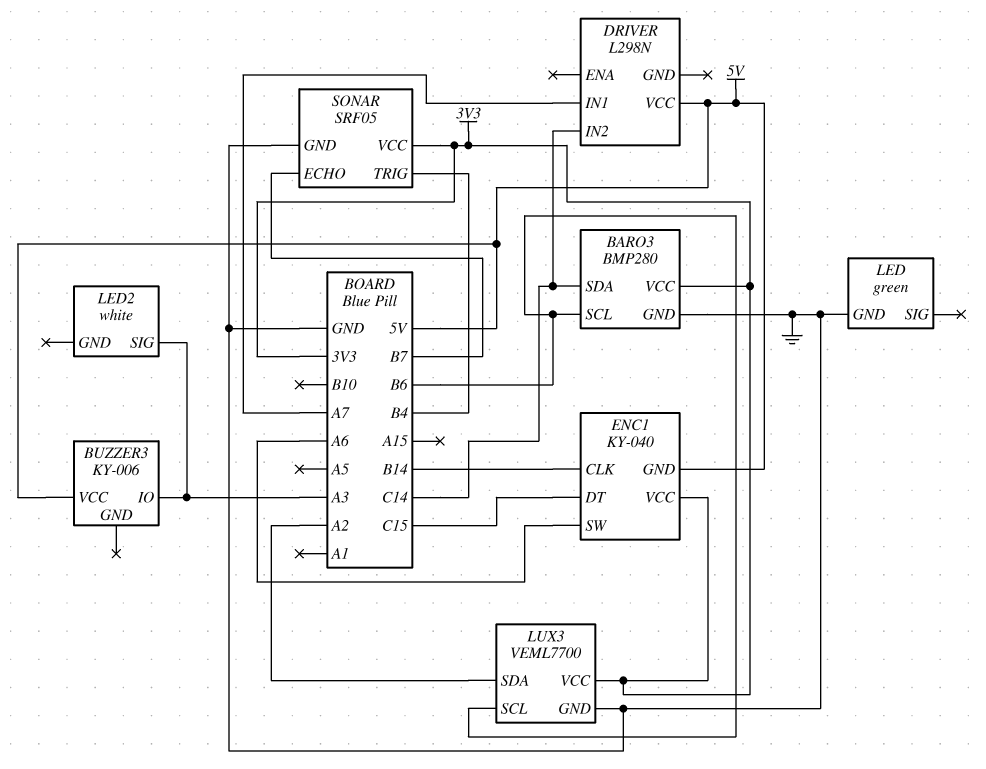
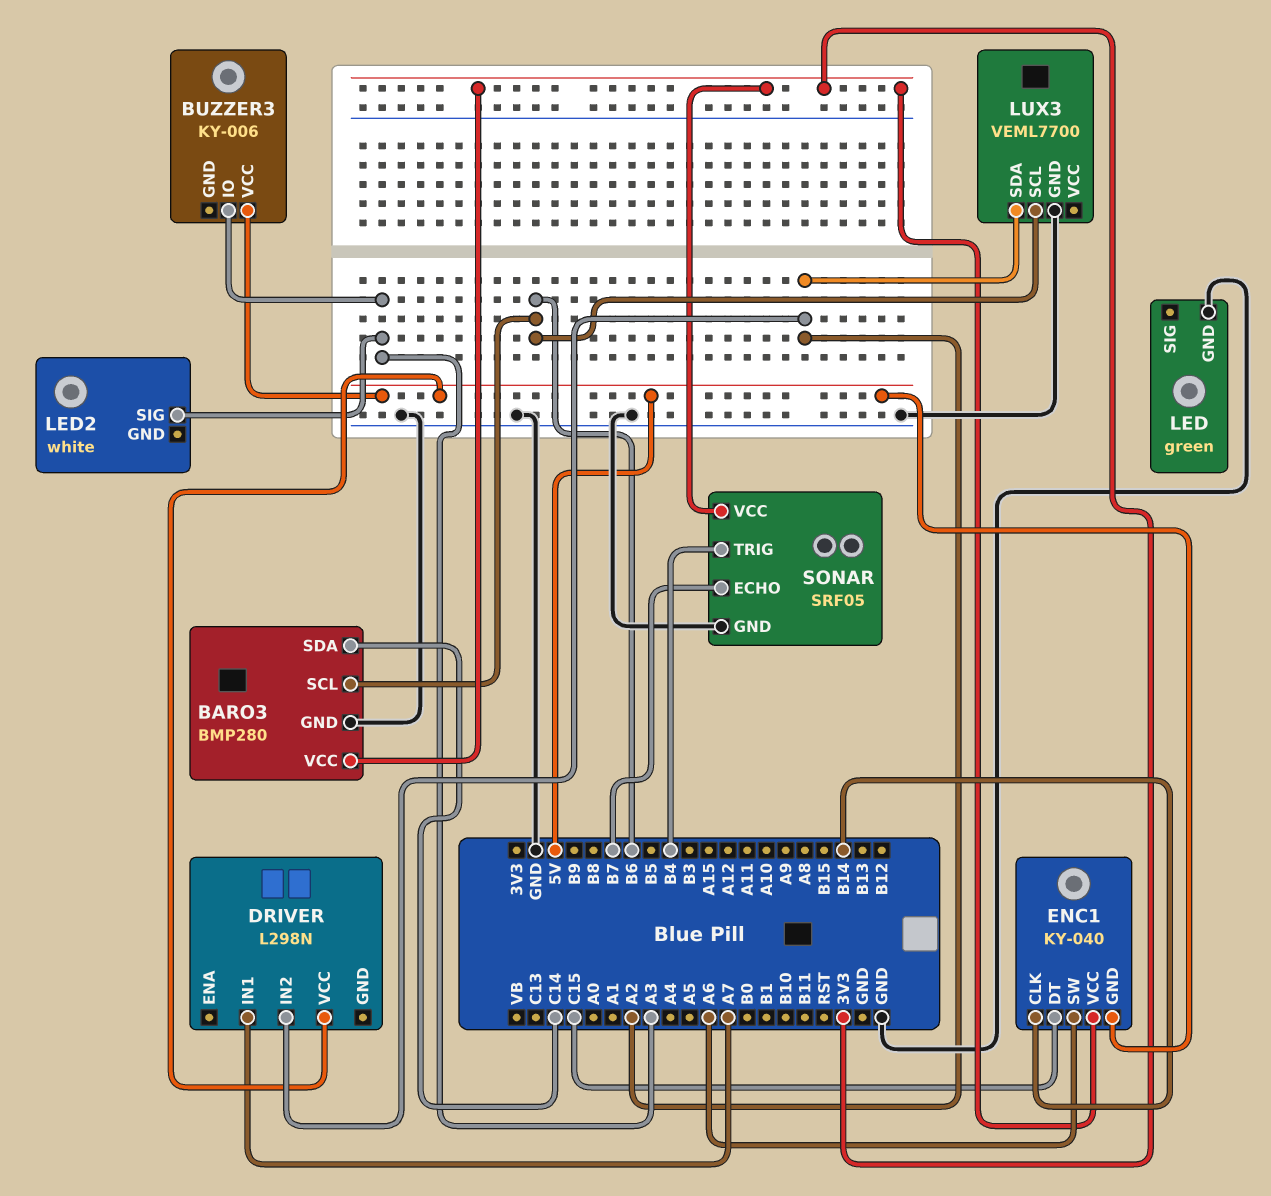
DRIVER pin IN2: C14 -> A2
LUX3 pin VCC: 3V3 -> none

